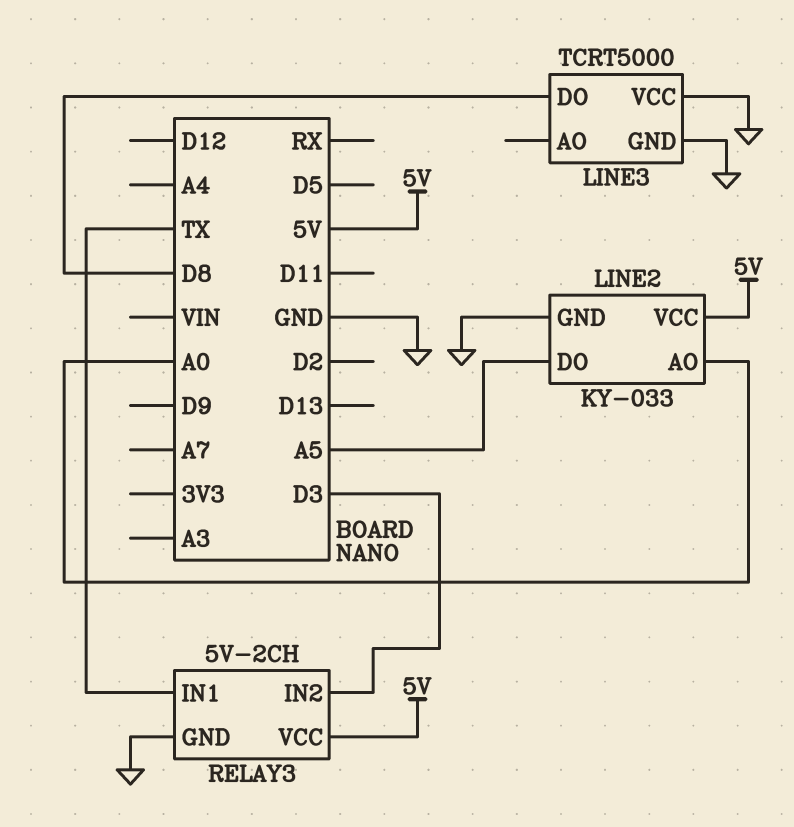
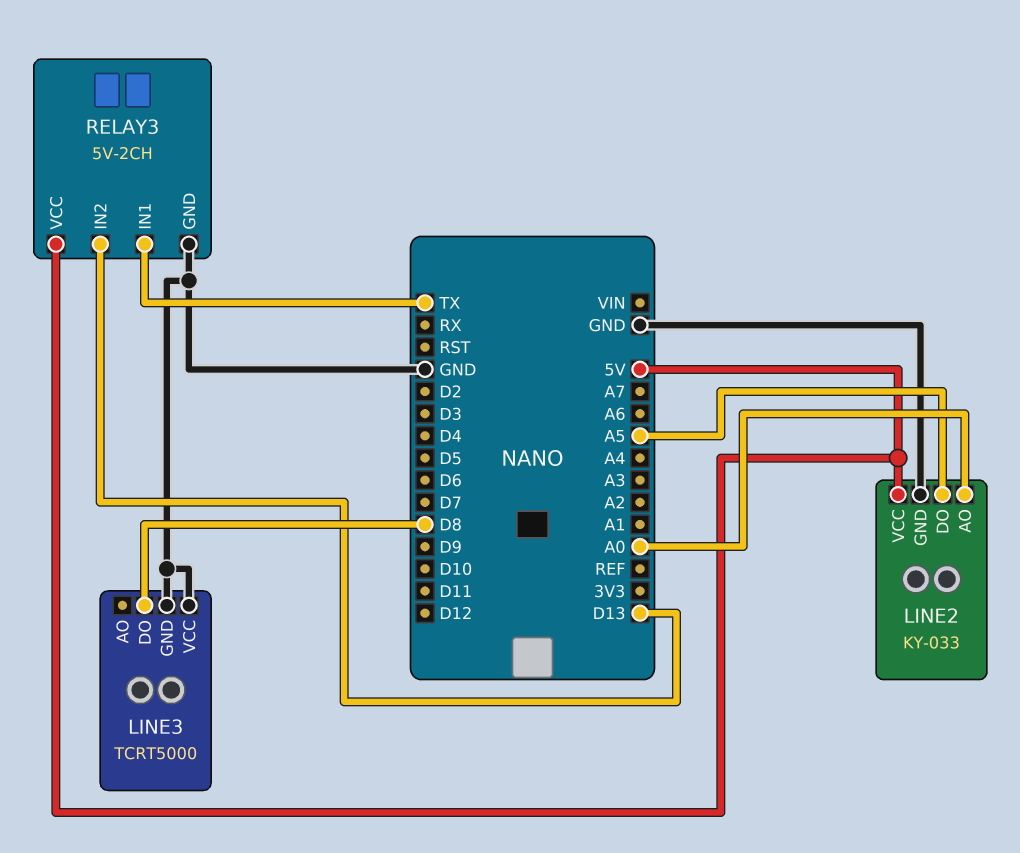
RELAY3 pin IN2: D3 -> D13

